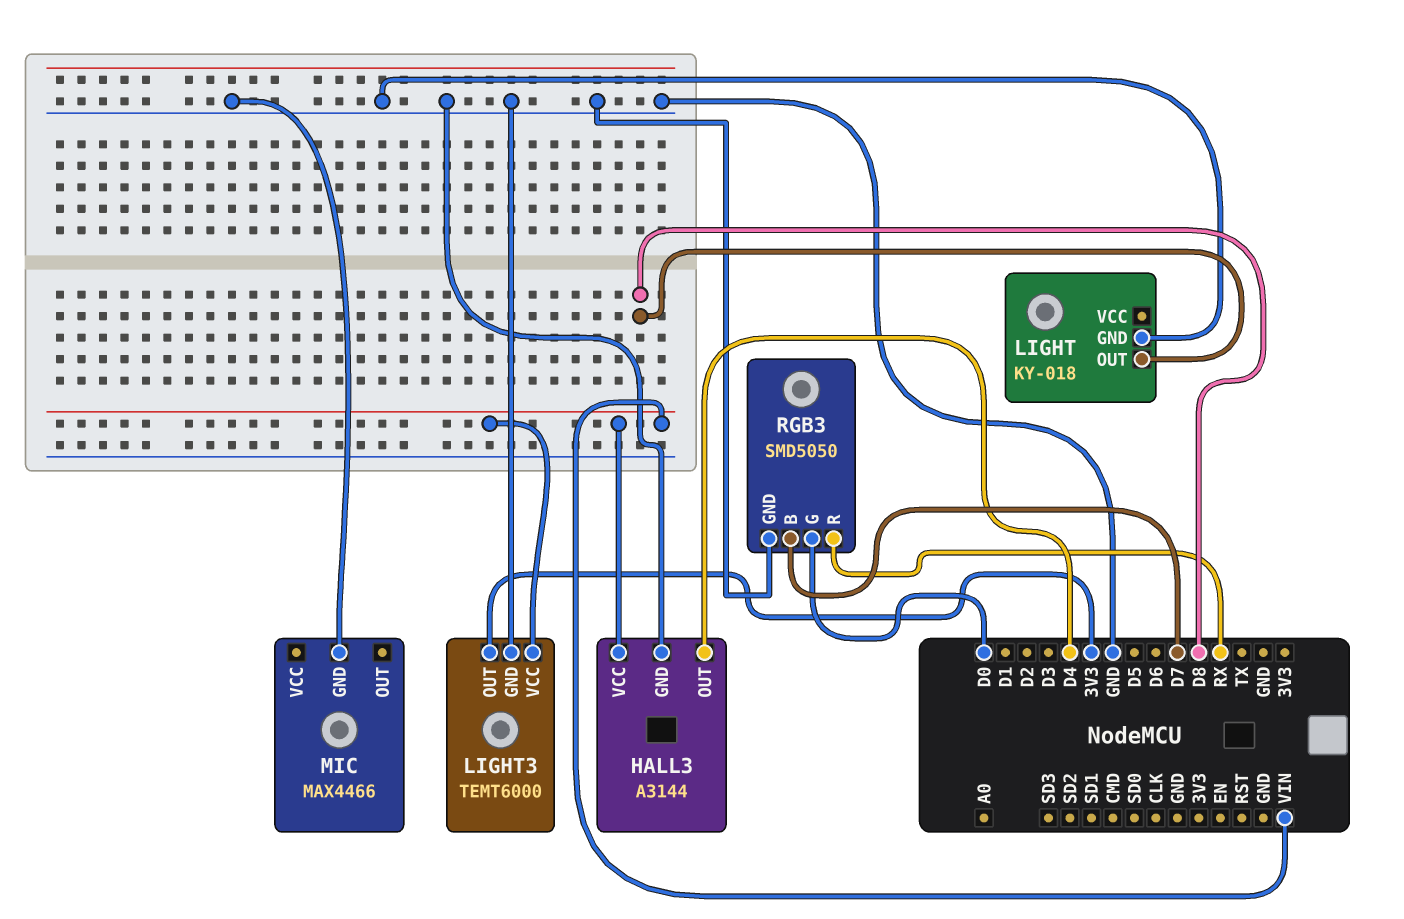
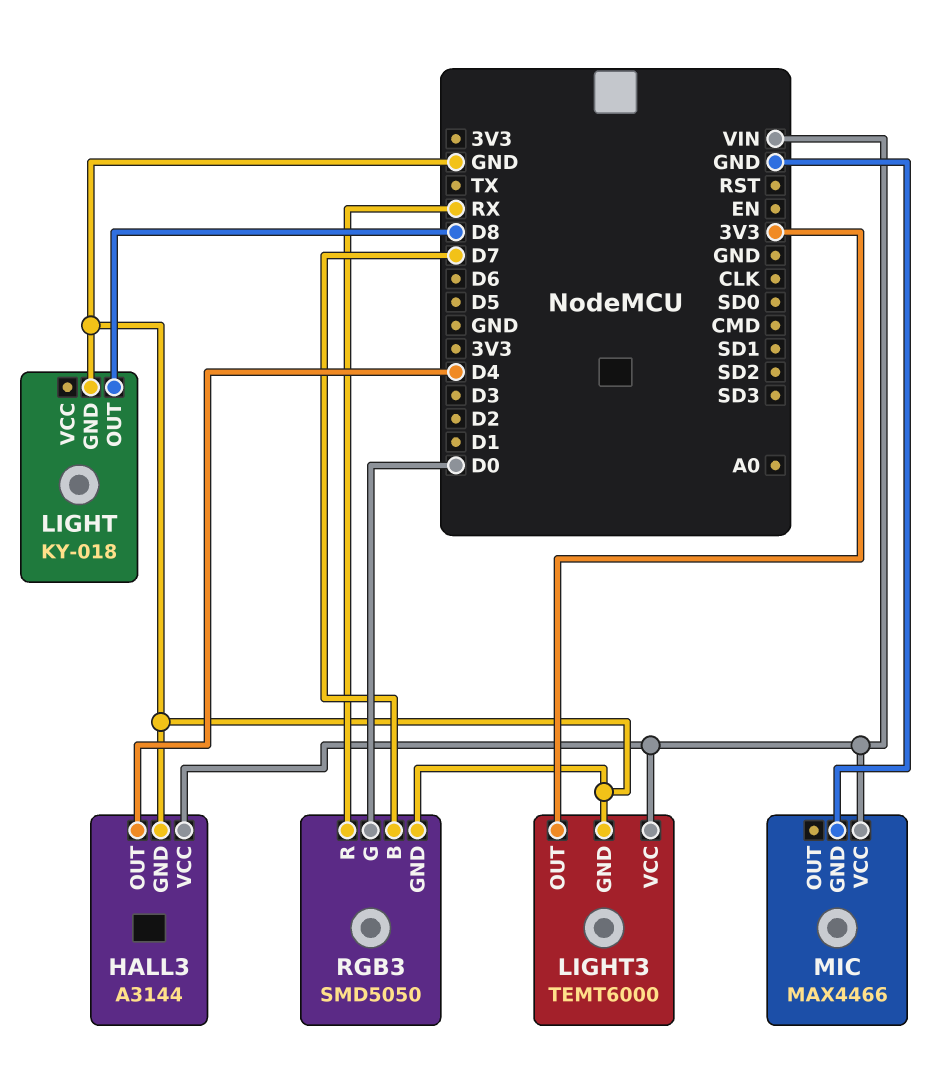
MIC pin VCC: none -> VIN

